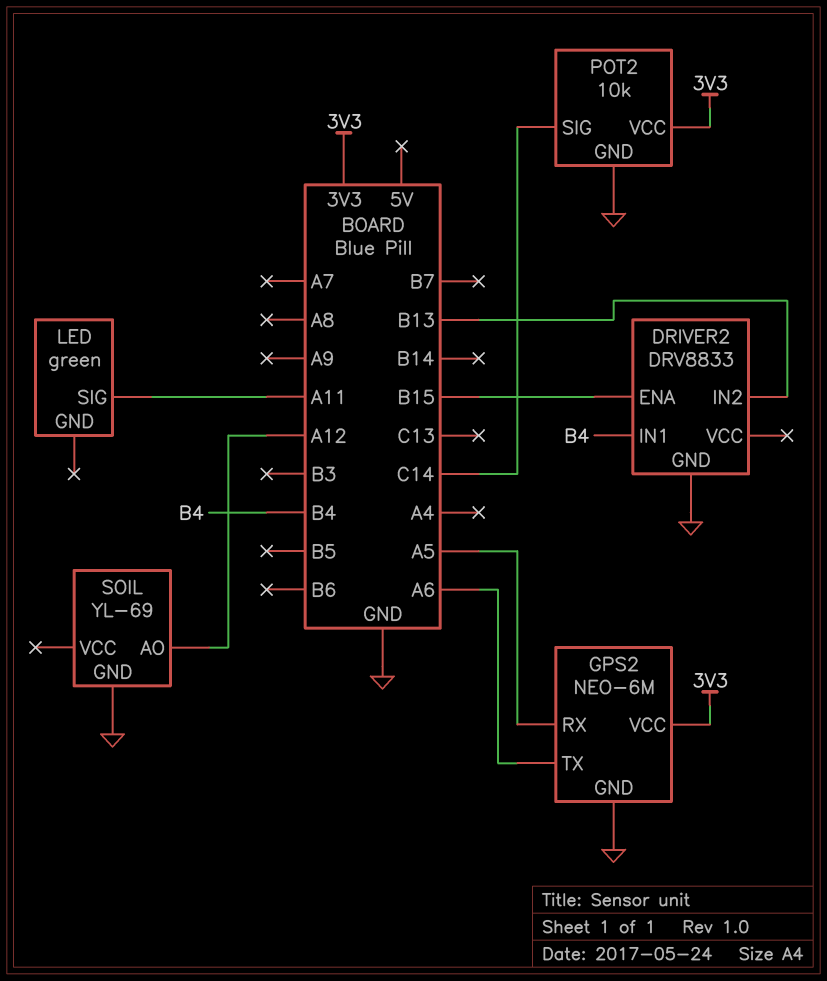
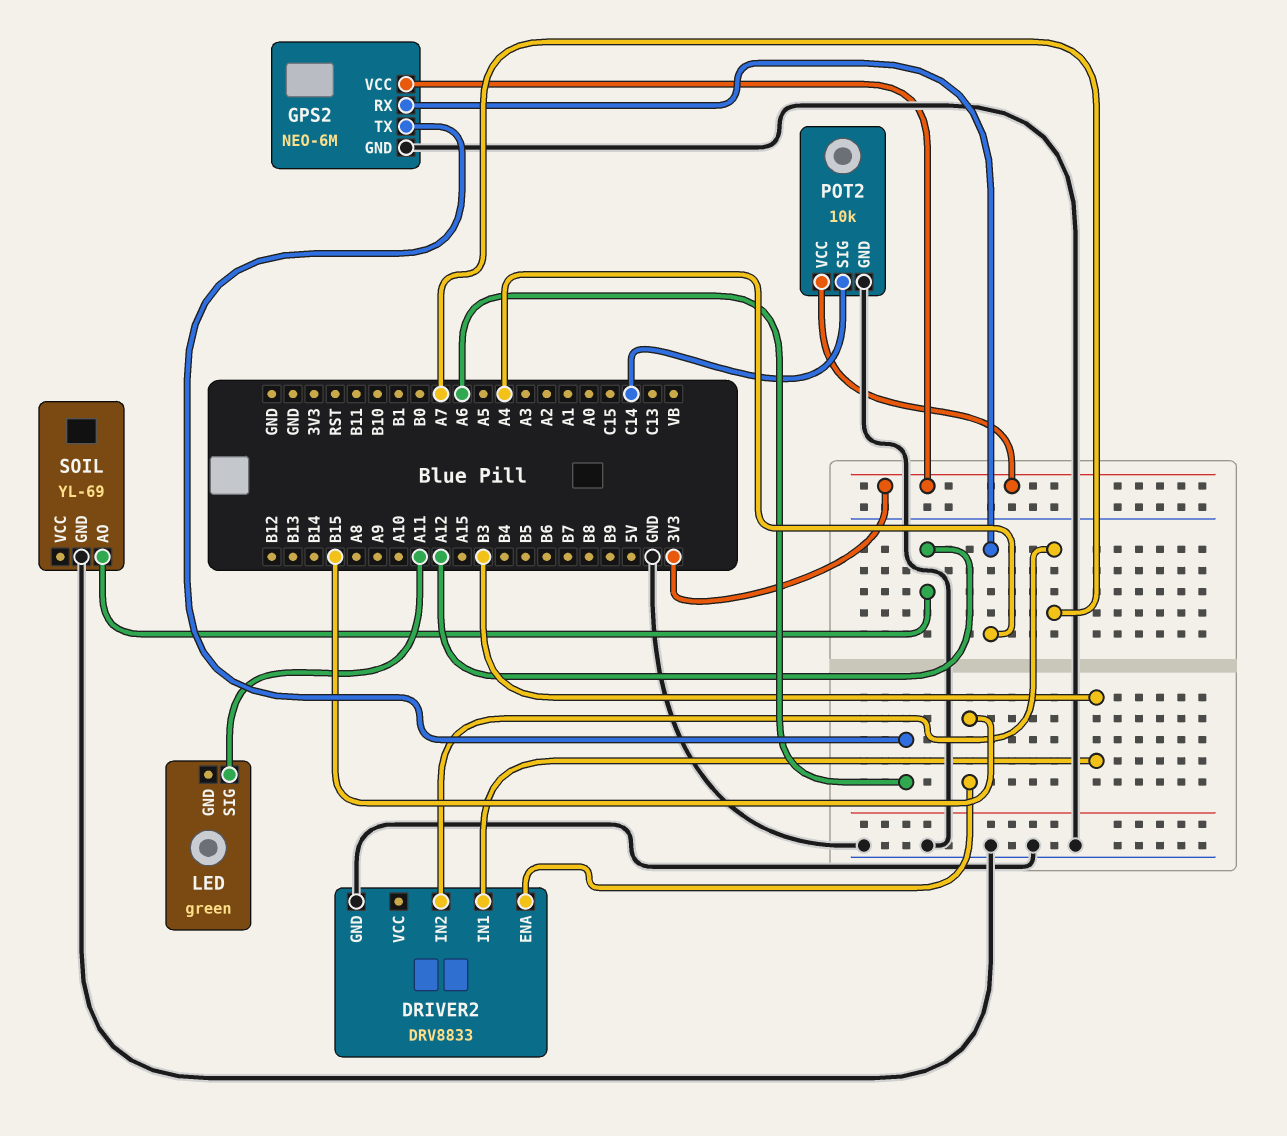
DRIVER2 pin IN1: B4 -> B3
DRIVER2 pin IN2: B13 -> A7
GPS2 pin RX: A5 -> A4

